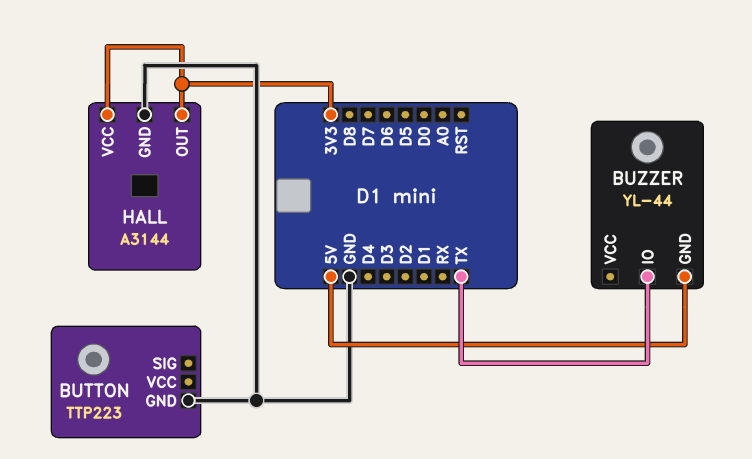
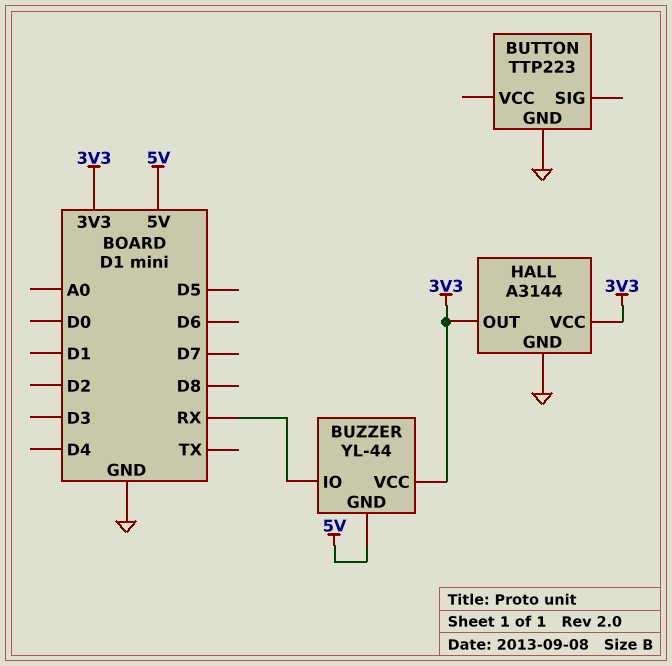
BUZZER pin IO: TX -> RX
BUZZER pin VCC: none -> 3V3

